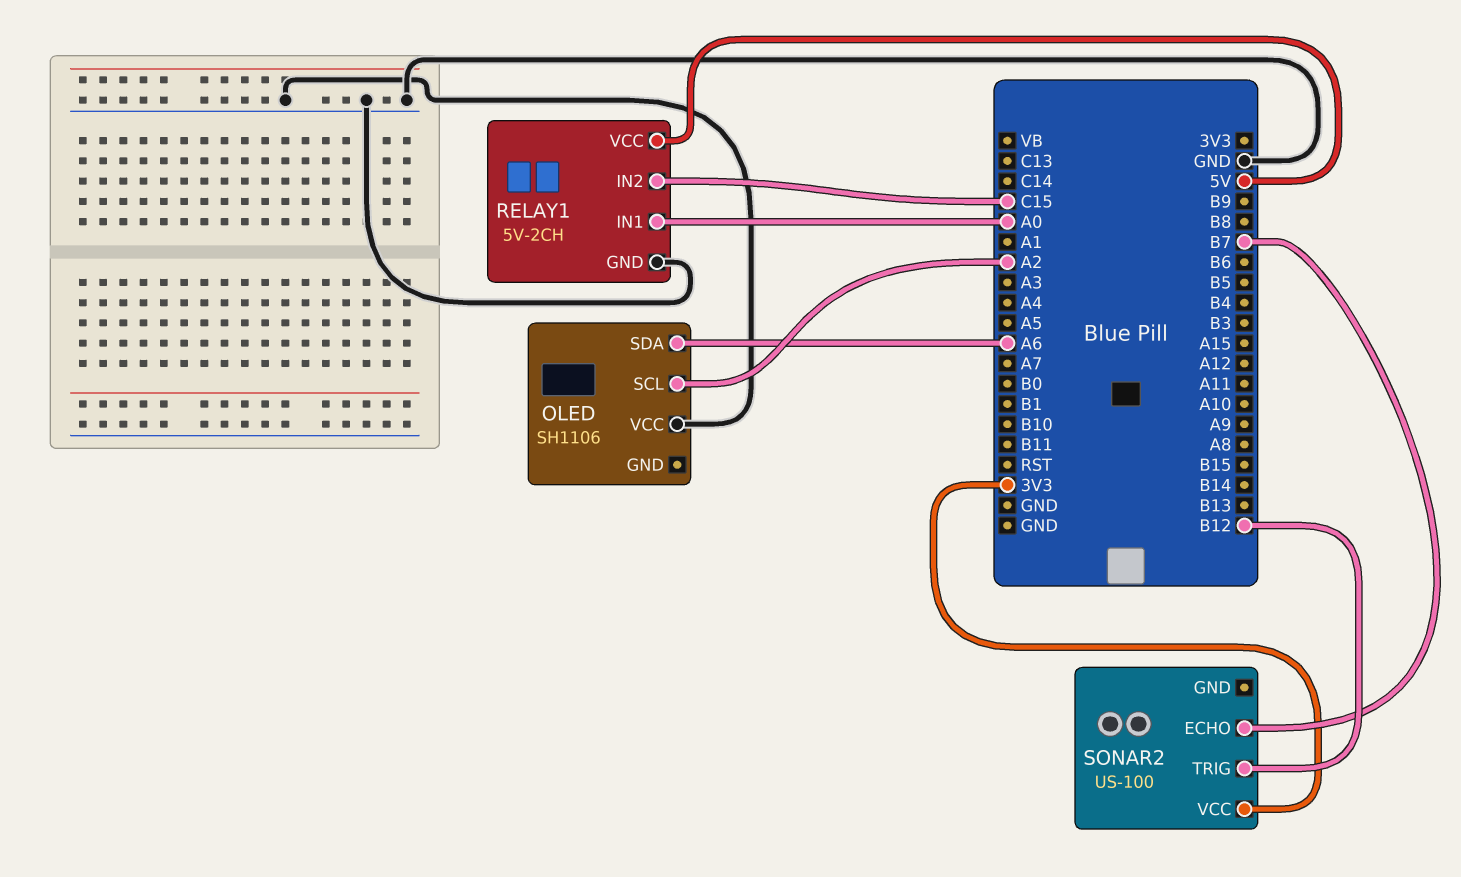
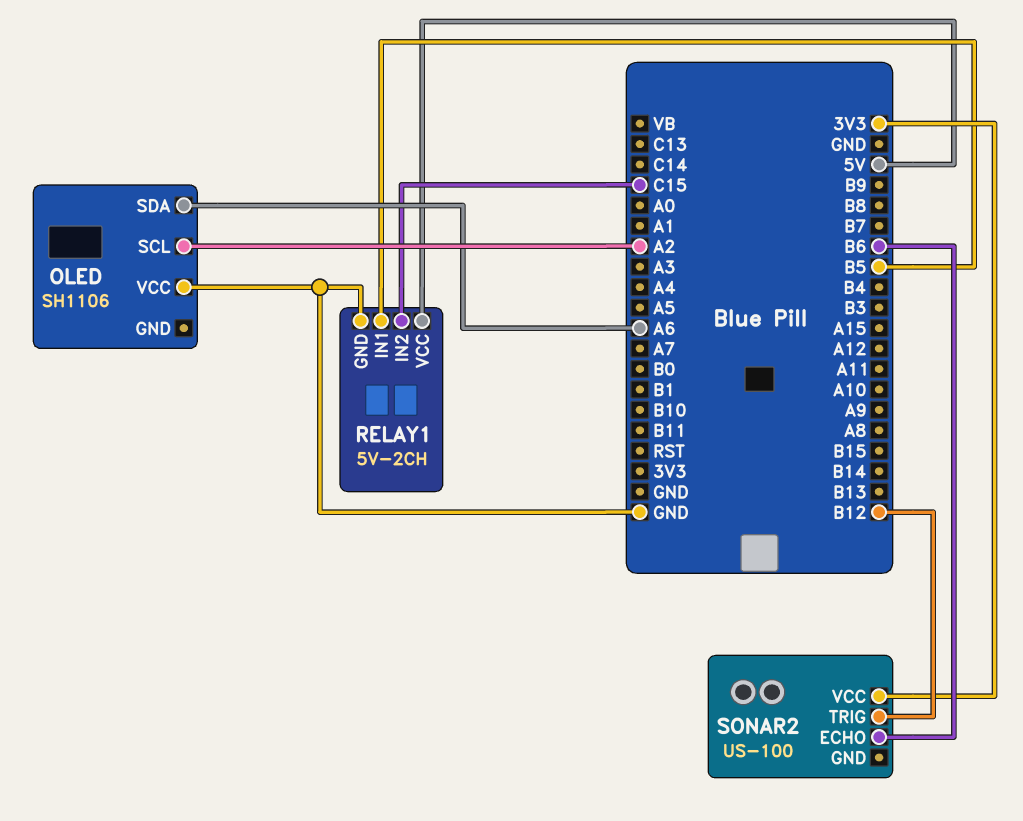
RELAY1 pin IN1: A0 -> B5
SONAR2 pin ECHO: B7 -> B6

